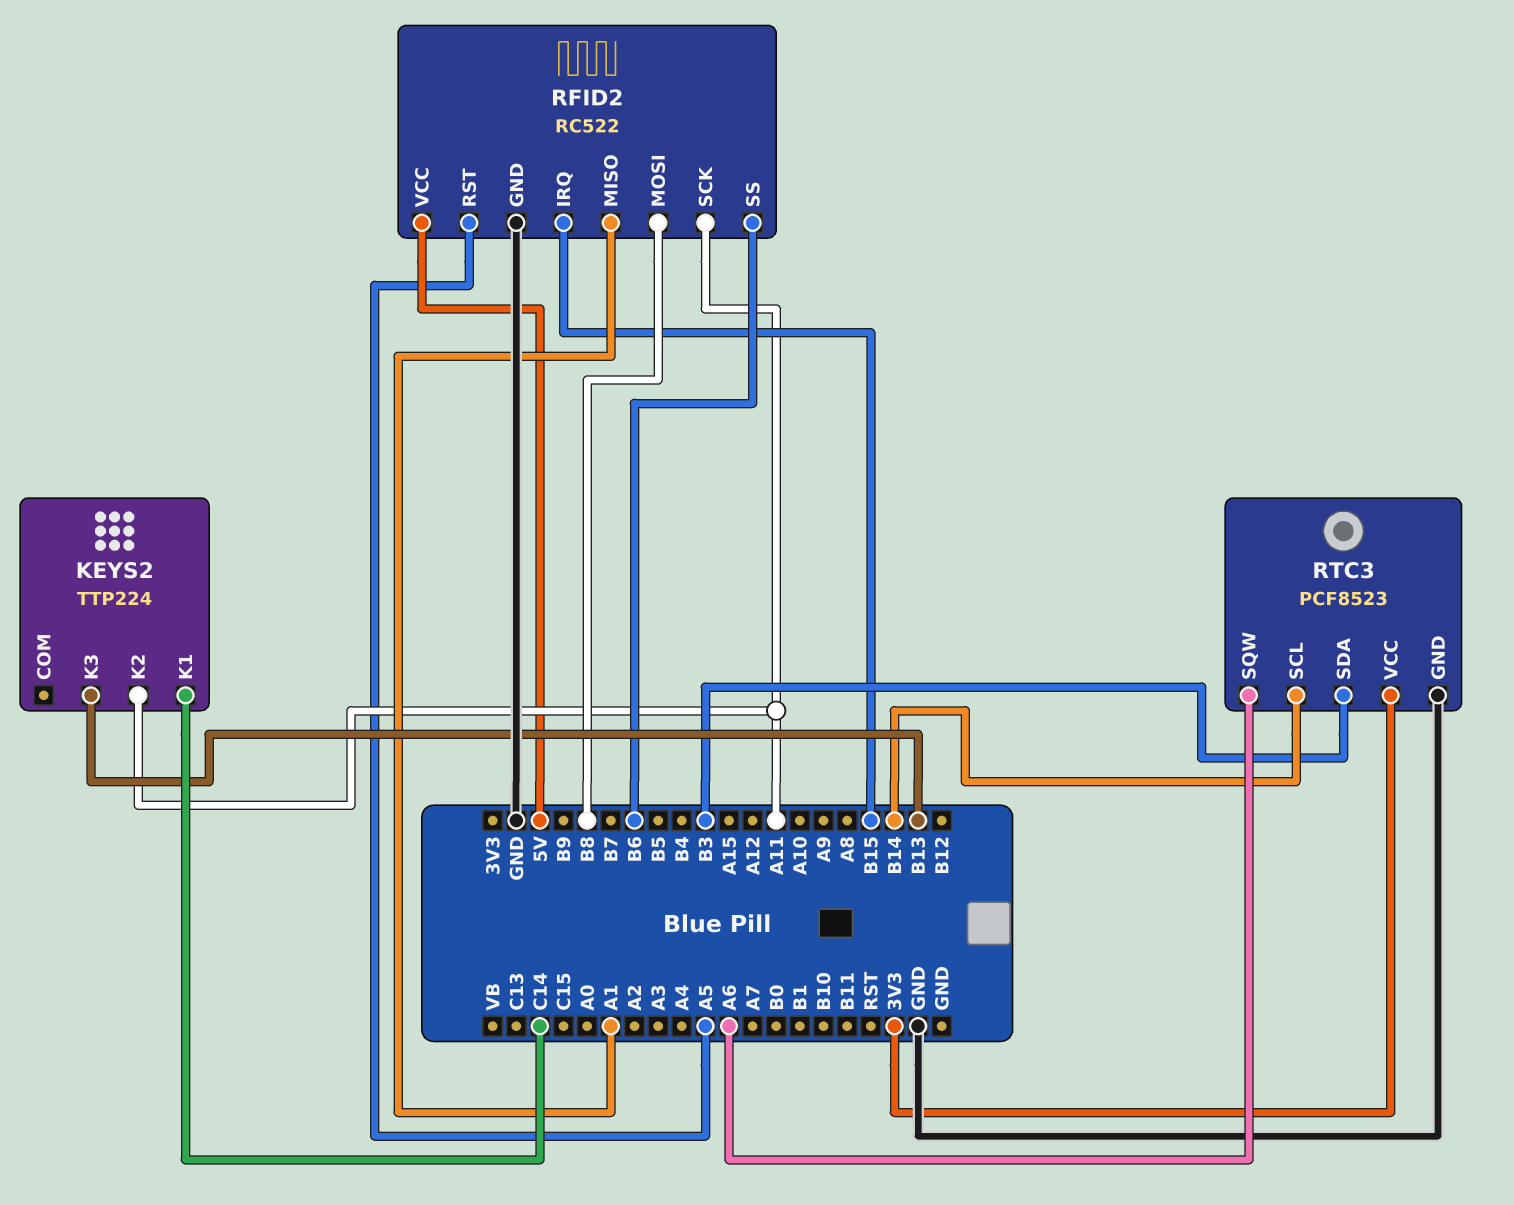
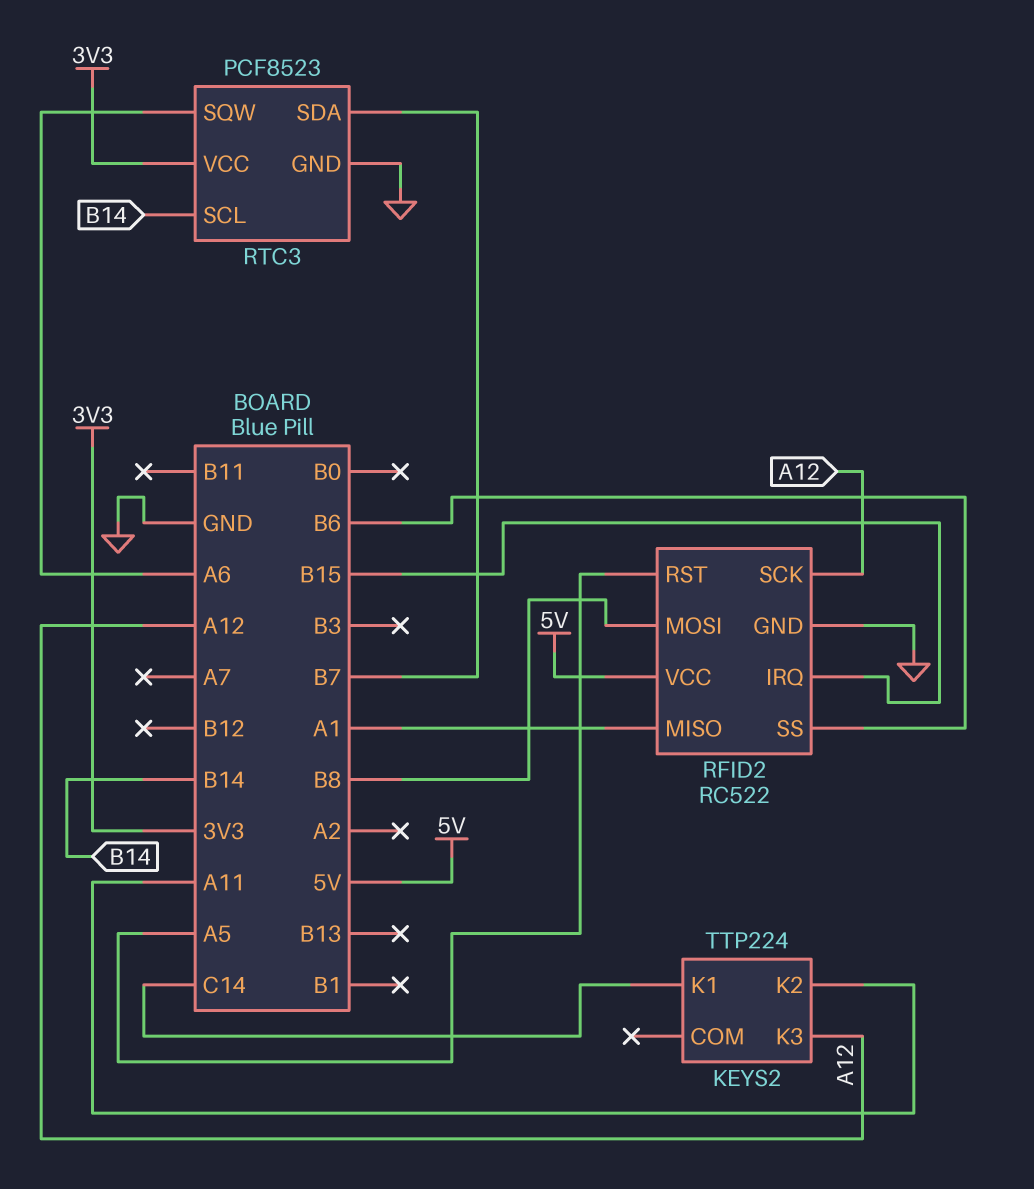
KEYS2 pin K3: B13 -> A12
RFID2 pin SCK: A11 -> A12
RTC3 pin SDA: B3 -> B7

